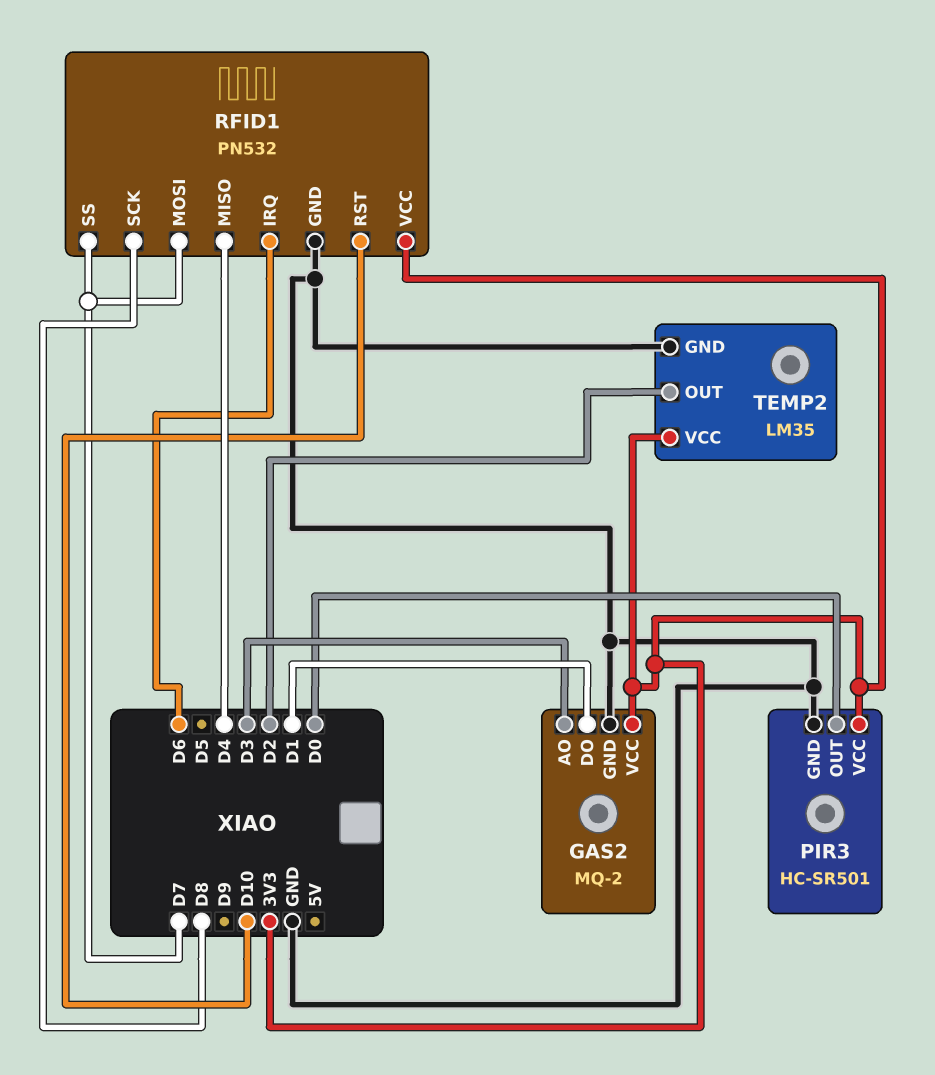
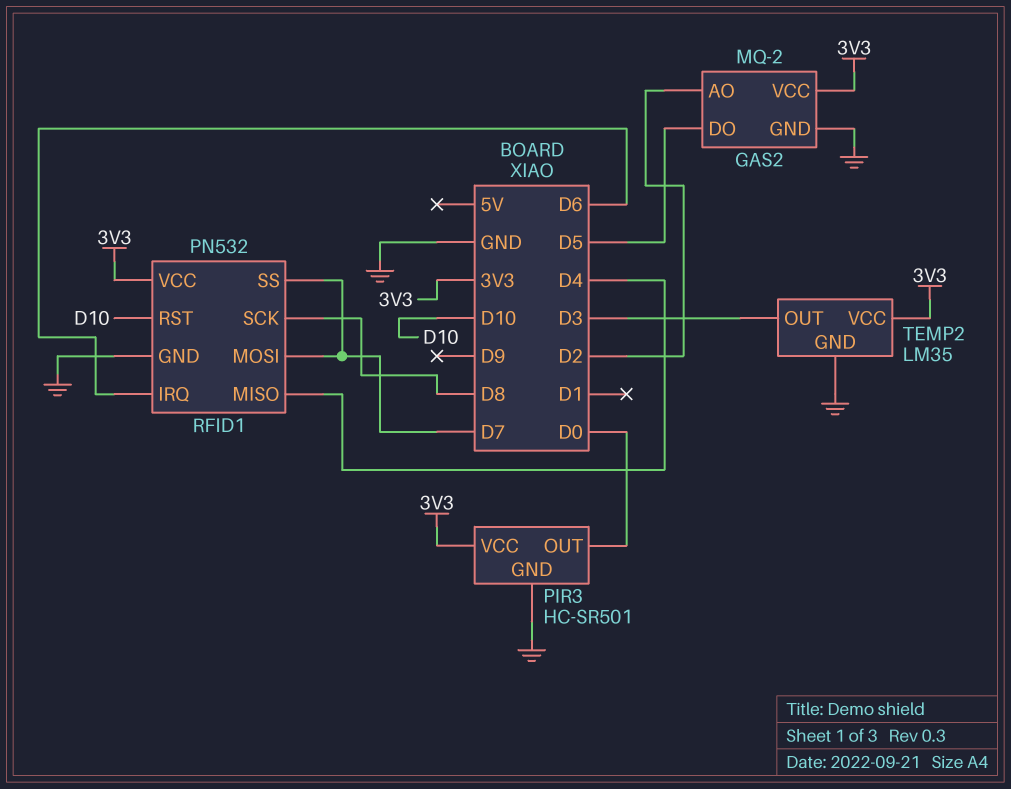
GAS2 pin AO: D3 -> D2
GAS2 pin DO: D1 -> D5
TEMP2 pin OUT: D2 -> D3

